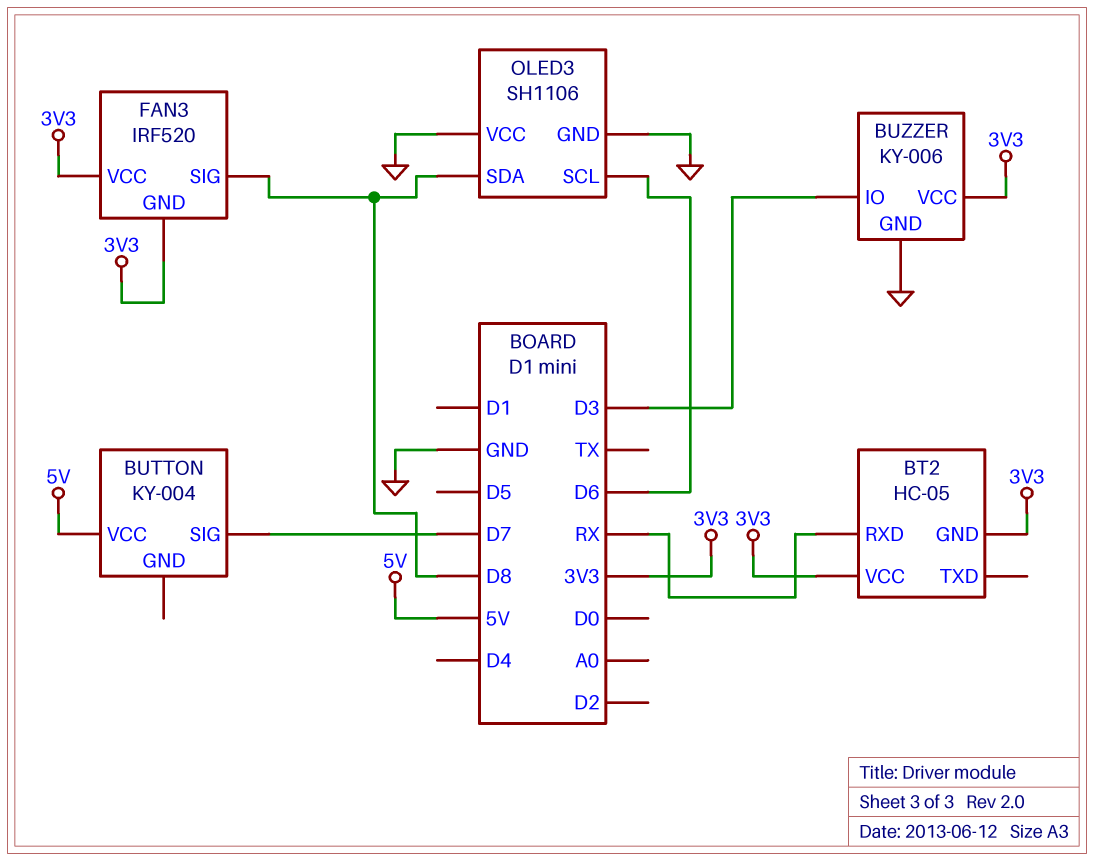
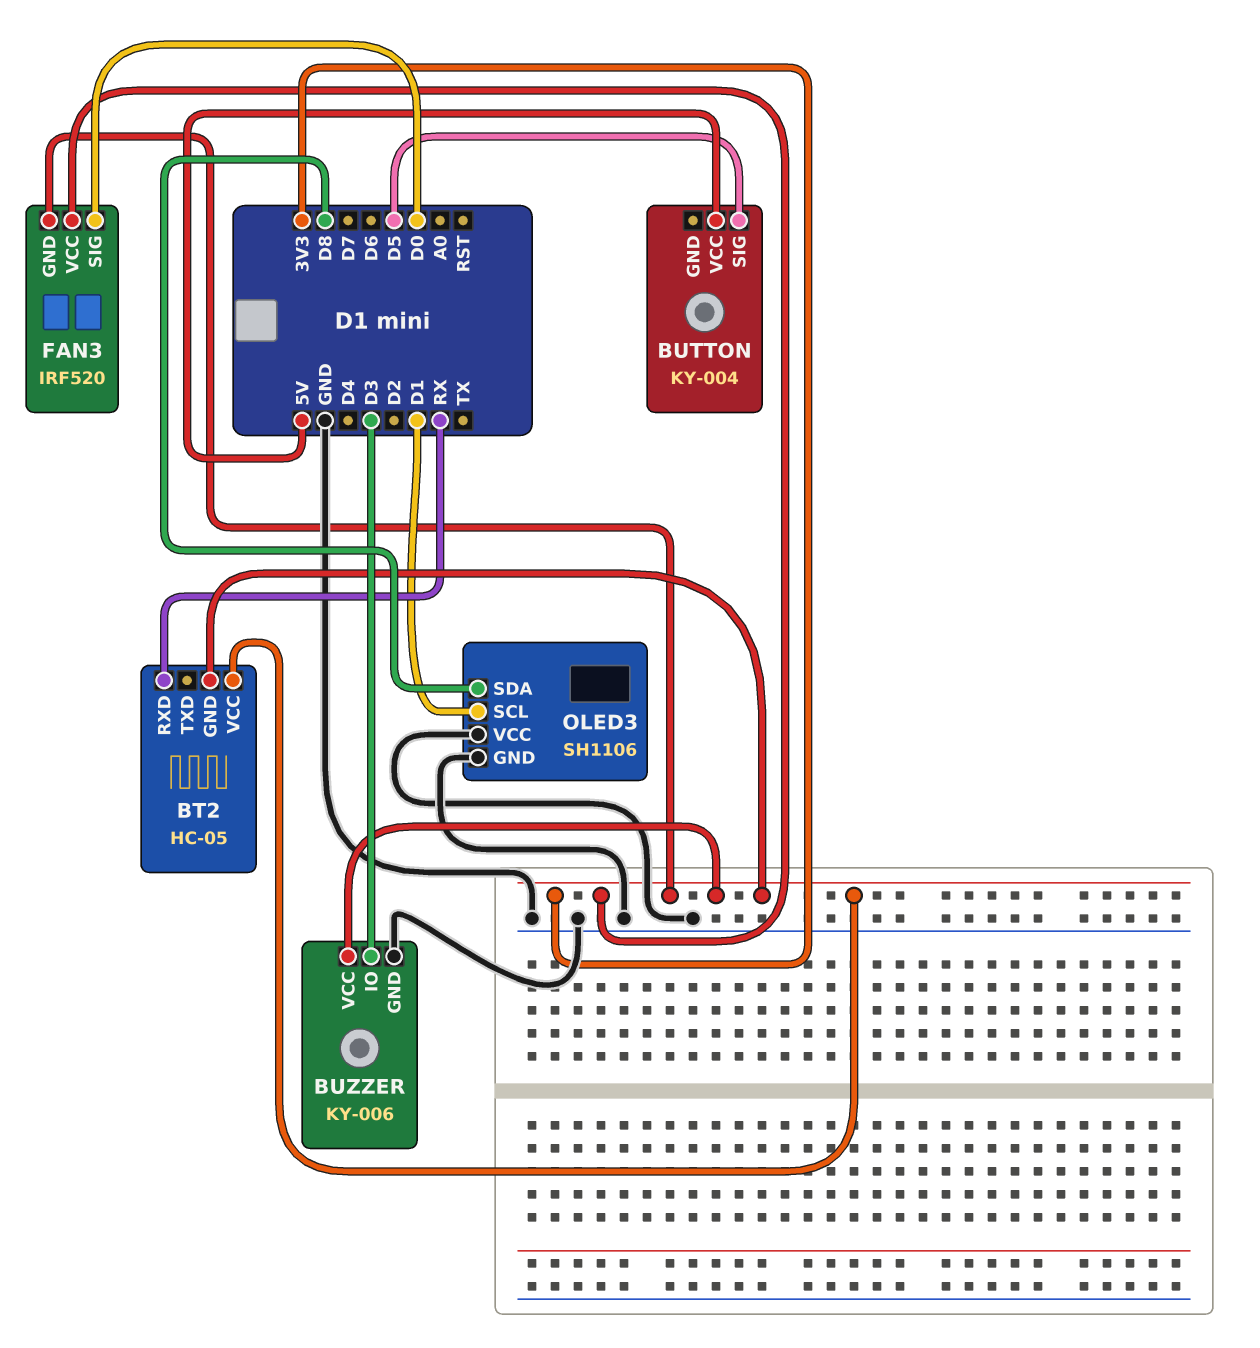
BUTTON pin SIG: D7 -> D5
FAN3 pin SIG: D8 -> D0
OLED3 pin SCL: D6 -> D1

